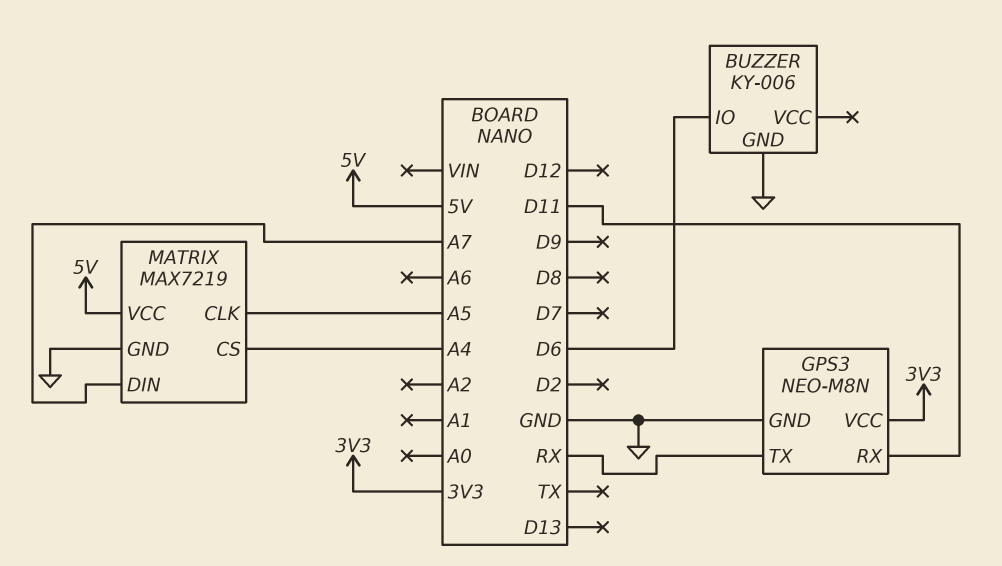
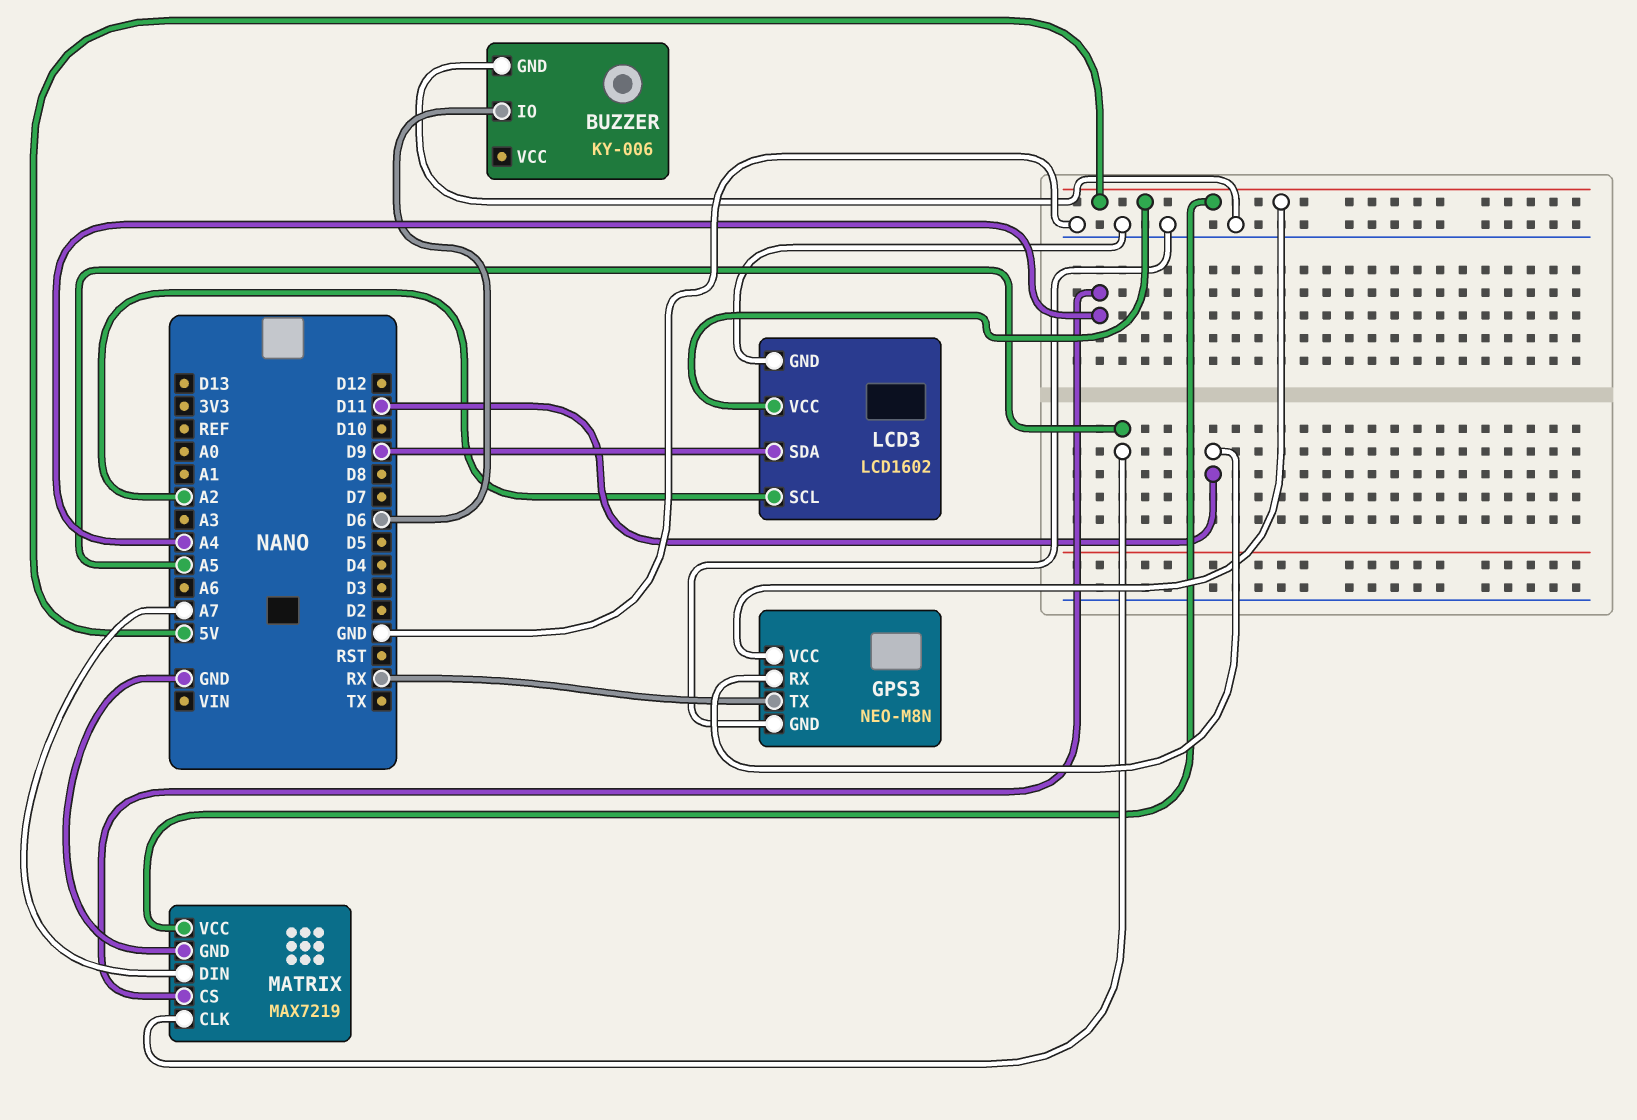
GPS3 pin VCC: 3V3 -> 5V
LCD3: none -> LCD1602
LCD3 pin GND: none -> GND
LCD3 pin SCL: none -> A2
LCD3 pin SDA: none -> D9
LCD3 pin VCC: none -> 5V

